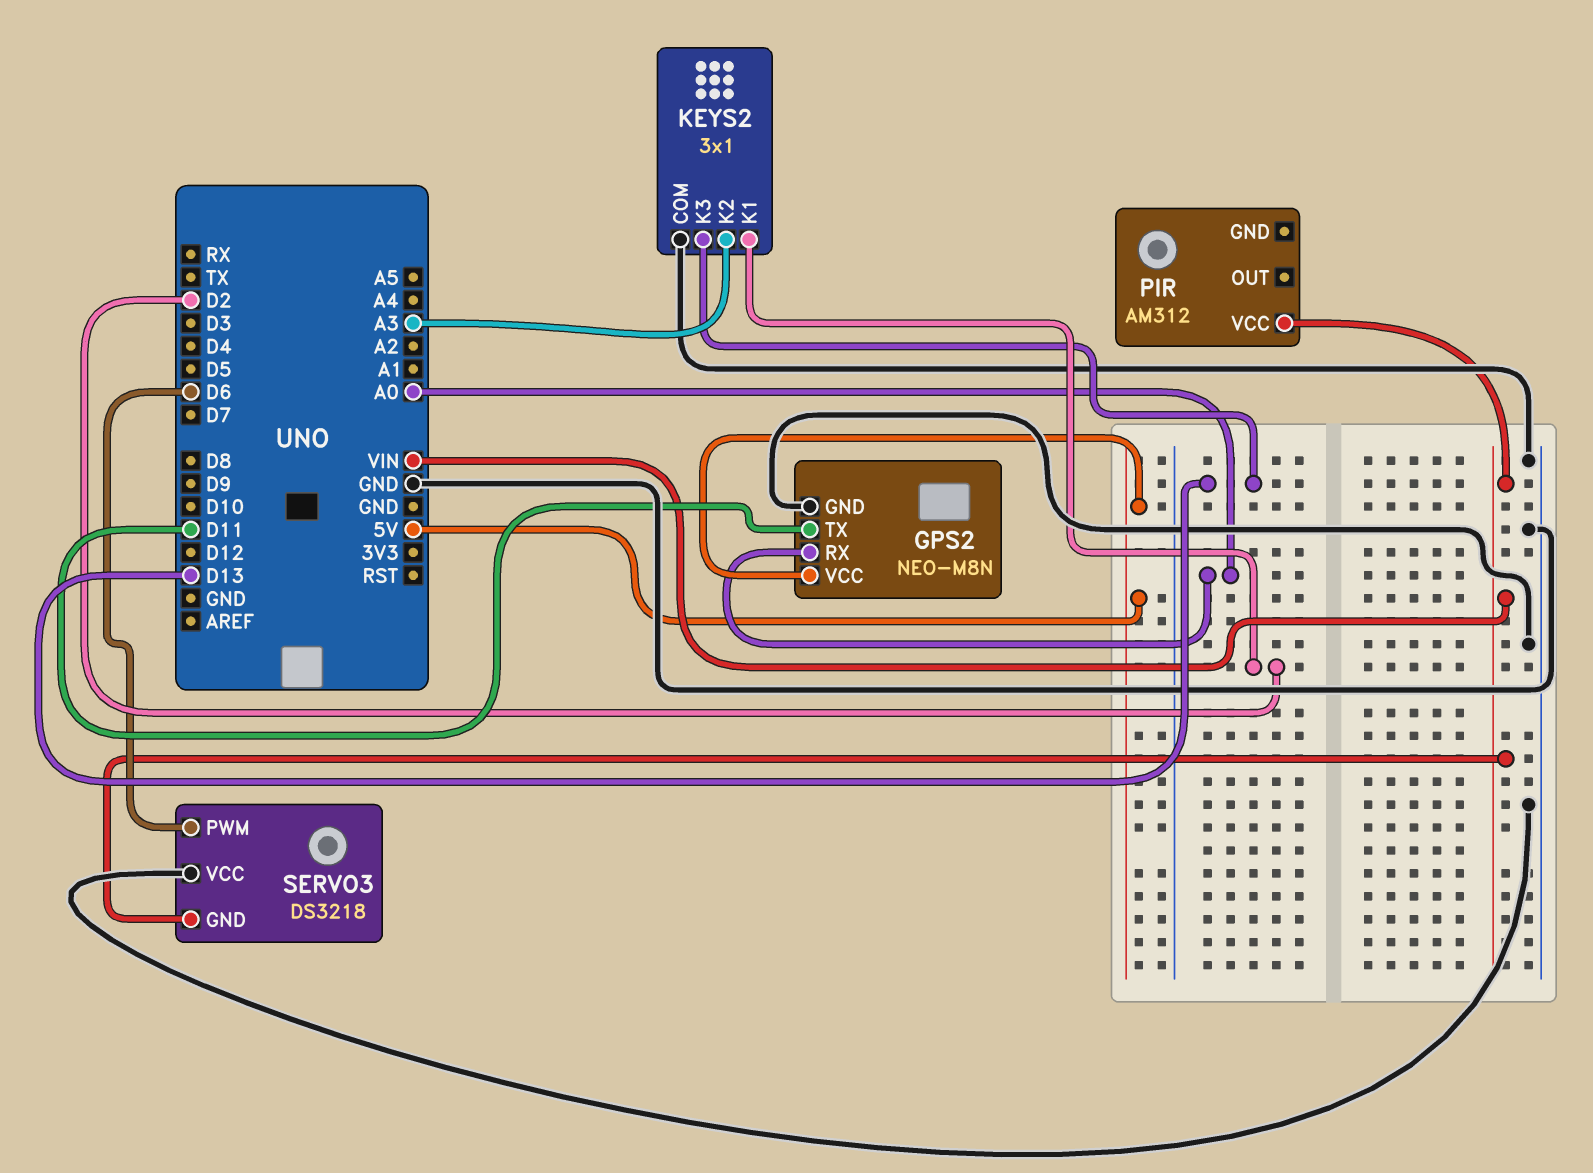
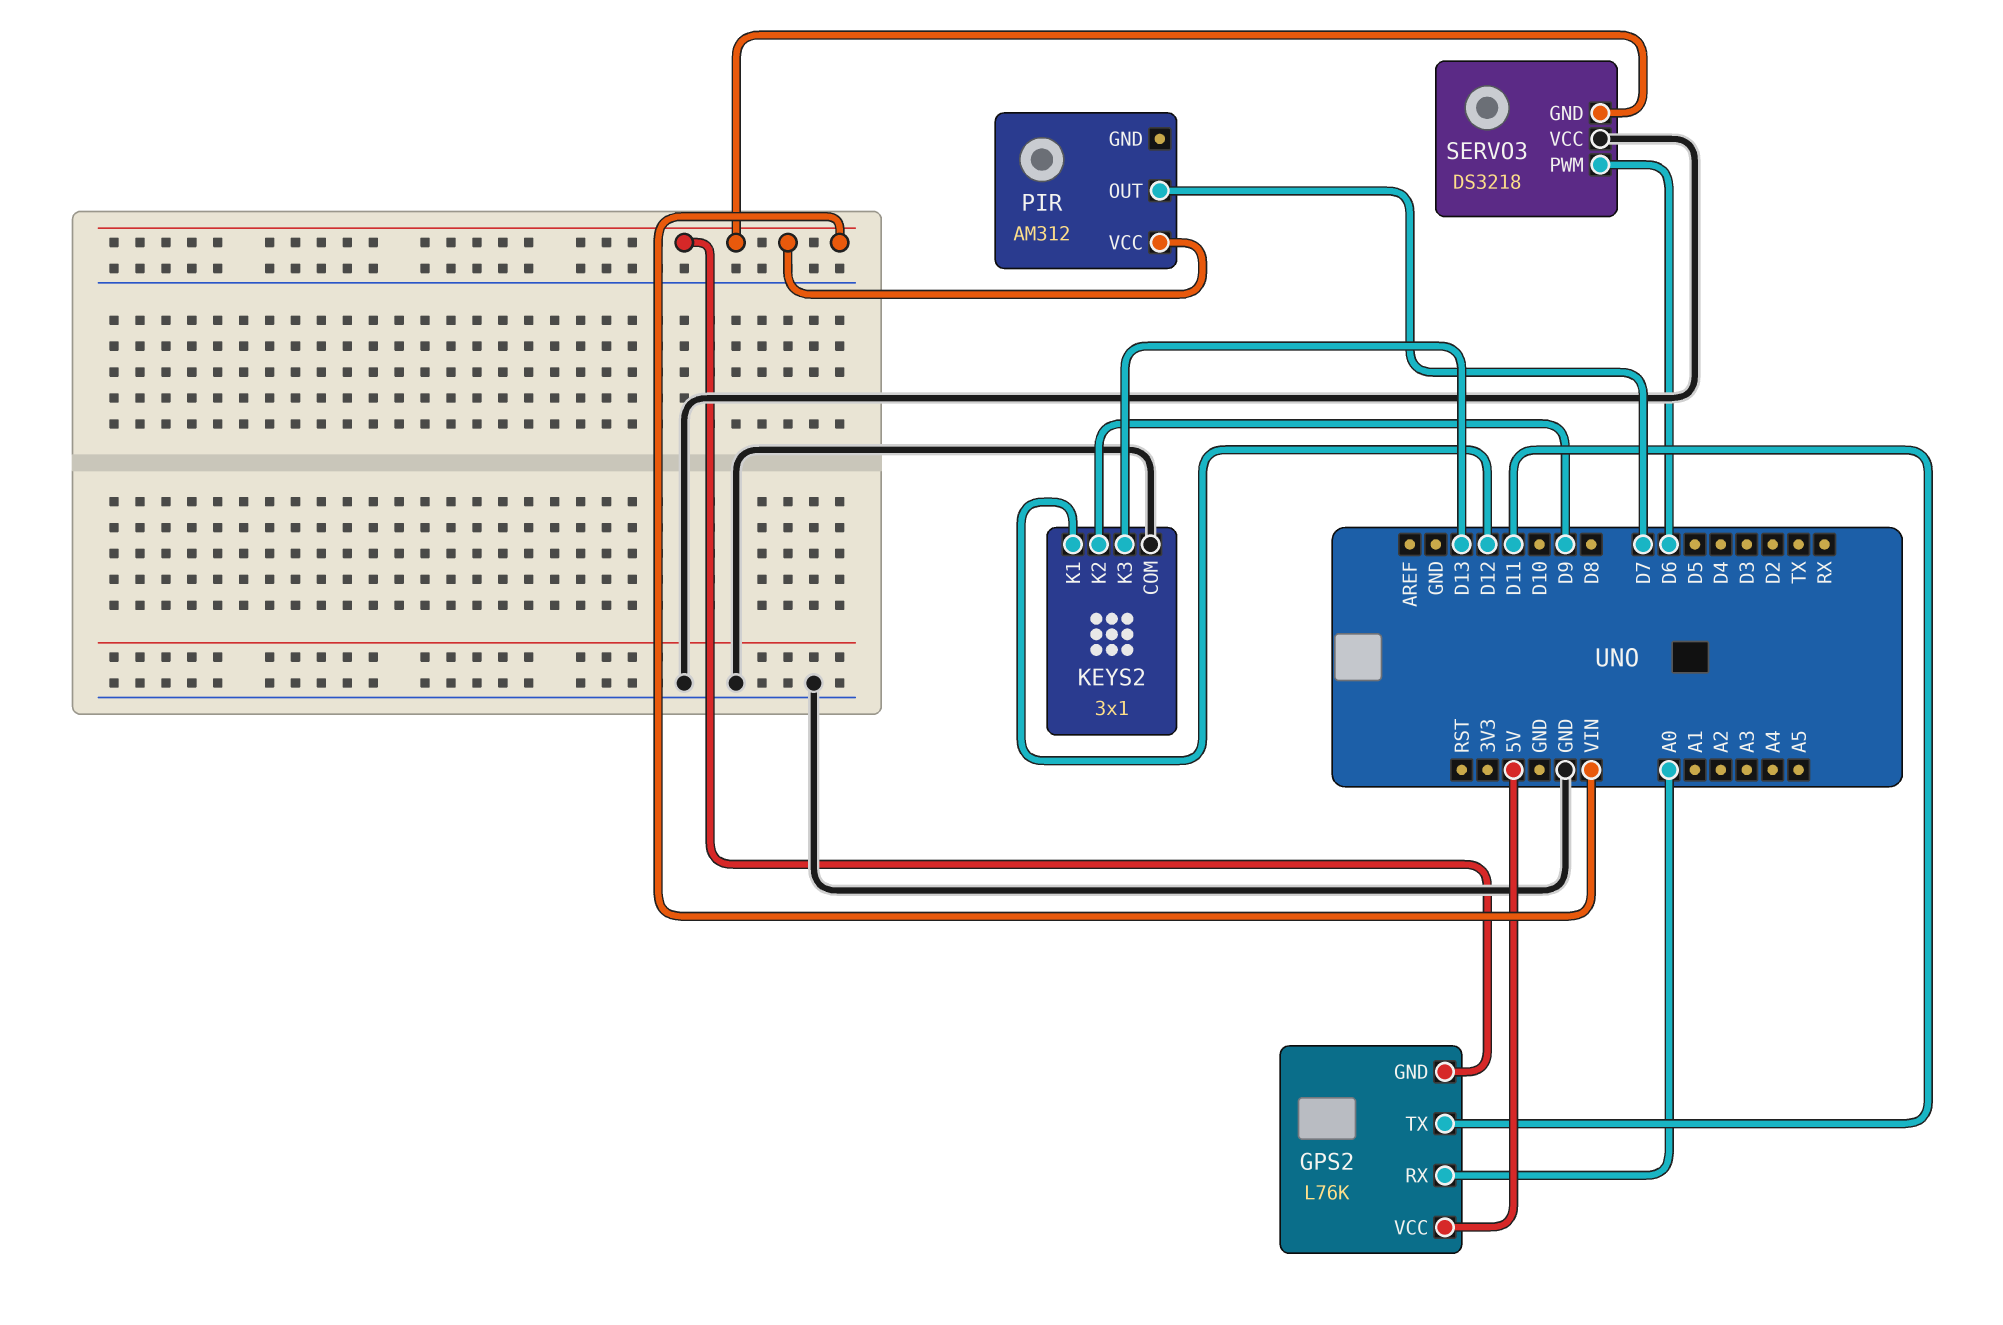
GPS2: NEO-M8N -> L76K
GPS2 pin GND: GND -> VIN
KEYS2 pin K1: D2 -> D12
KEYS2 pin K2: A3 -> D9
PIR pin OUT: none -> D7

